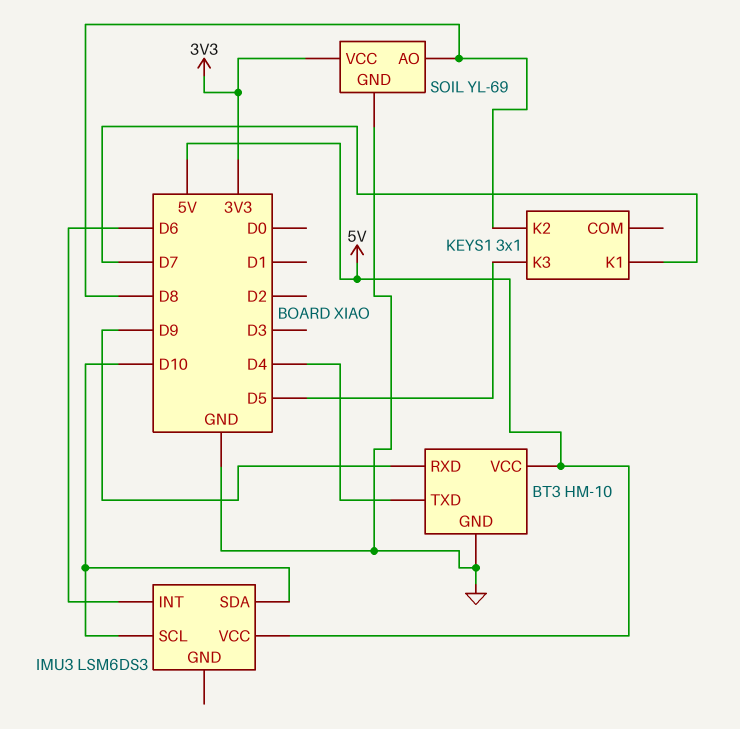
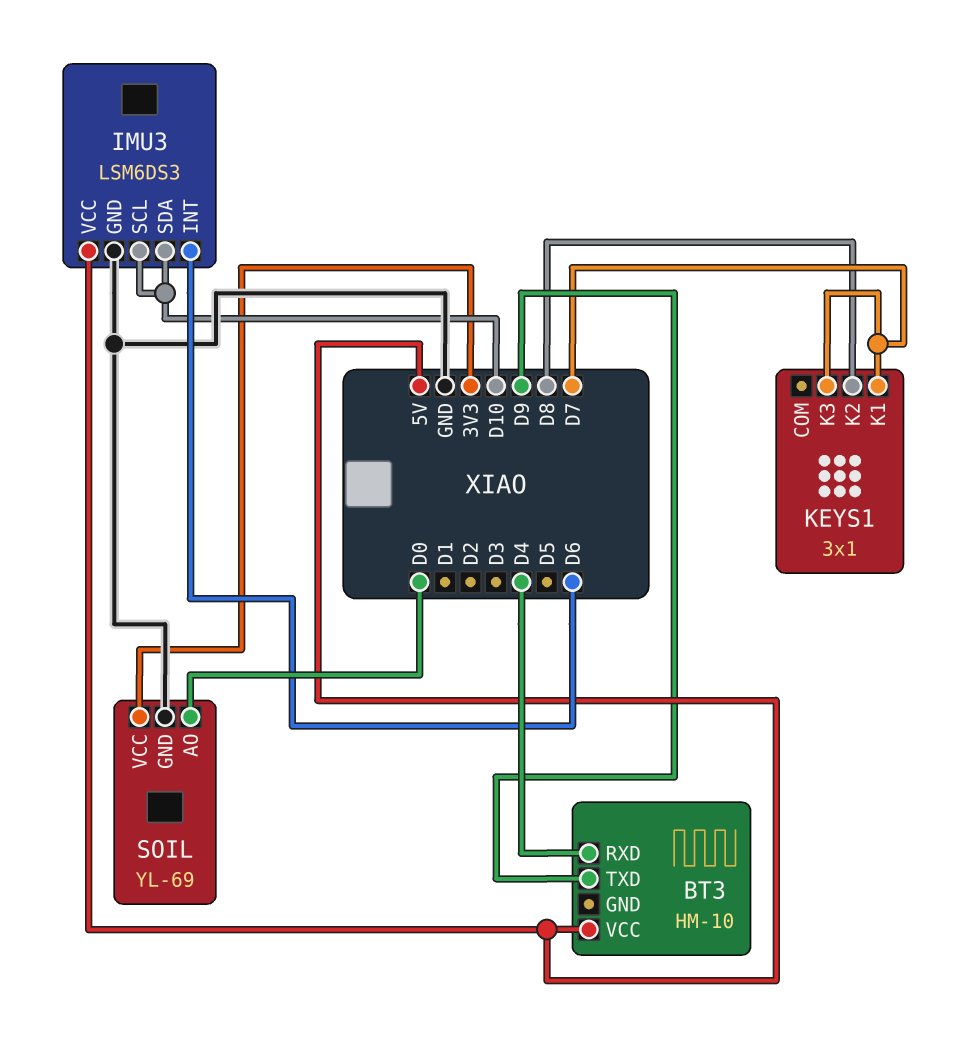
BT3 pin GND: GND -> none
BT3 pin RXD: D9 -> D4
BT3 pin TXD: D4 -> D9
IMU3 pin GND: none -> GND
KEYS1 pin K3: D5 -> D7
SOIL pin AO: D8 -> D0

